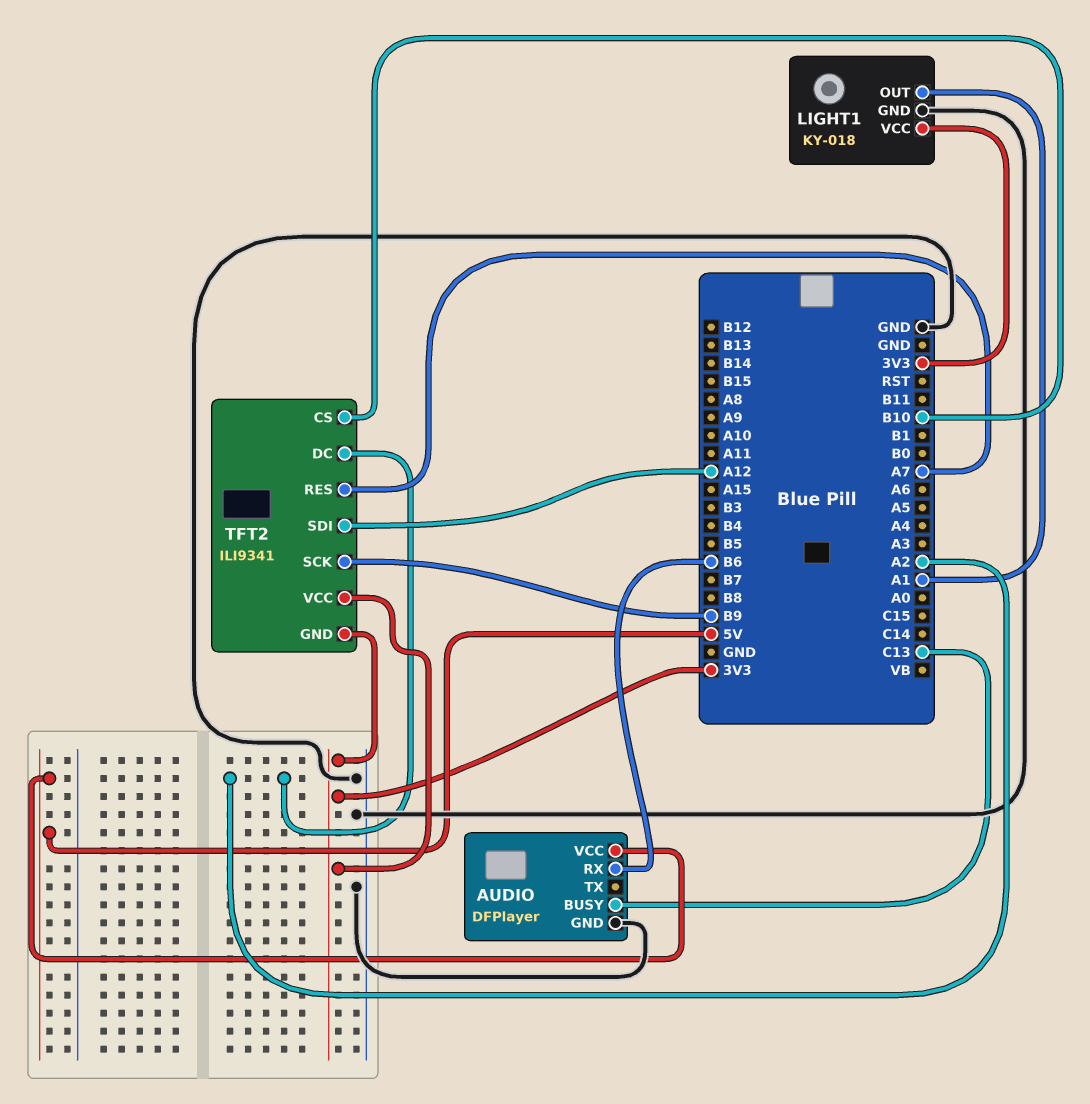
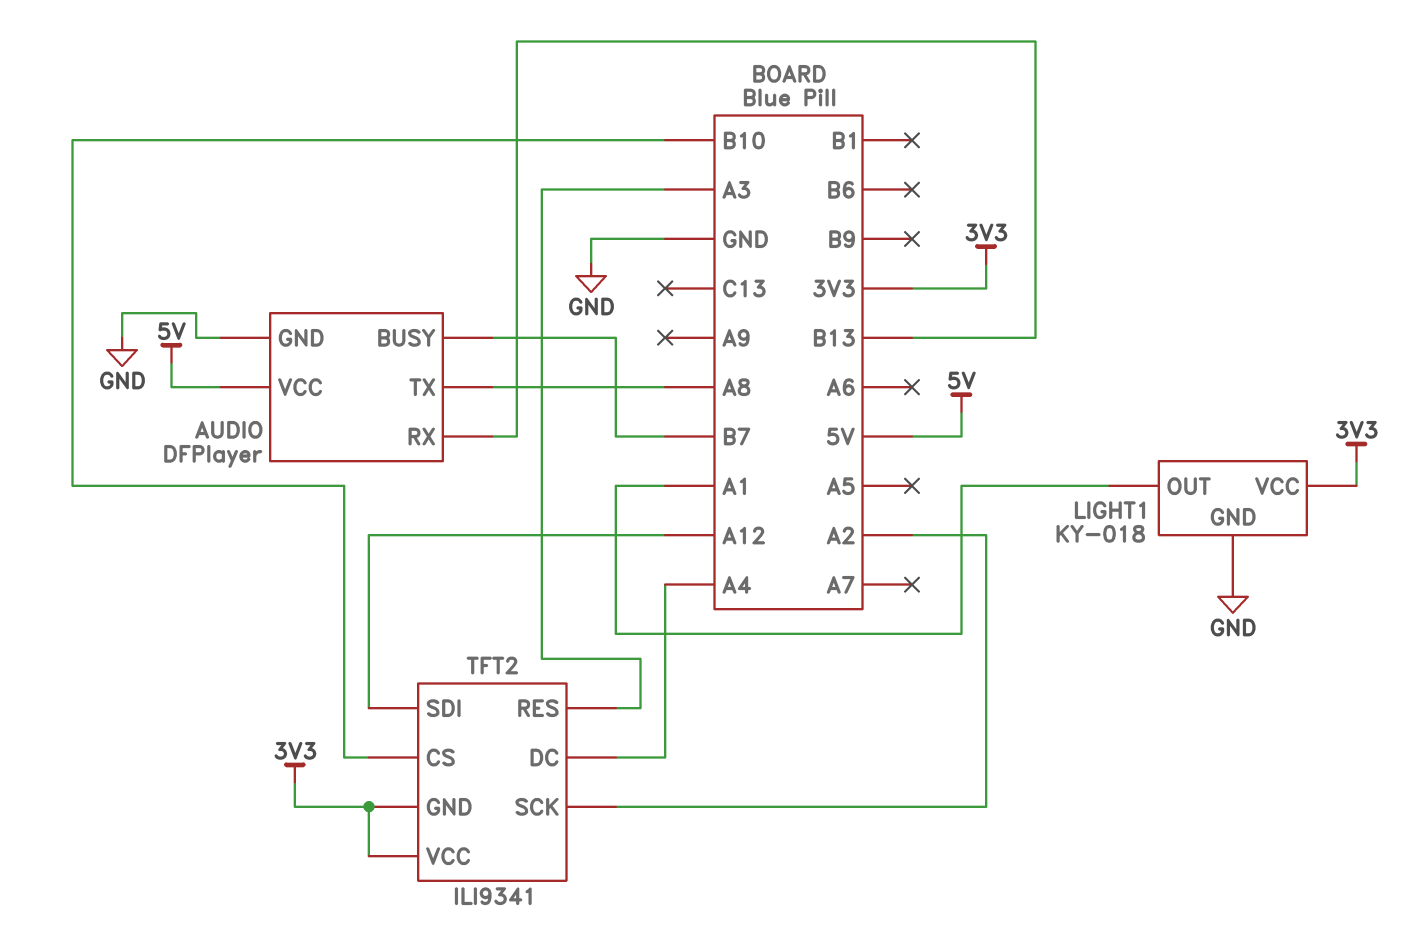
AUDIO pin BUSY: C13 -> B7
AUDIO pin RX: B6 -> B13
AUDIO pin TX: none -> A8
TFT2 pin DC: A2 -> A4
TFT2 pin RES: A7 -> A3
TFT2 pin SCK: B9 -> A2

